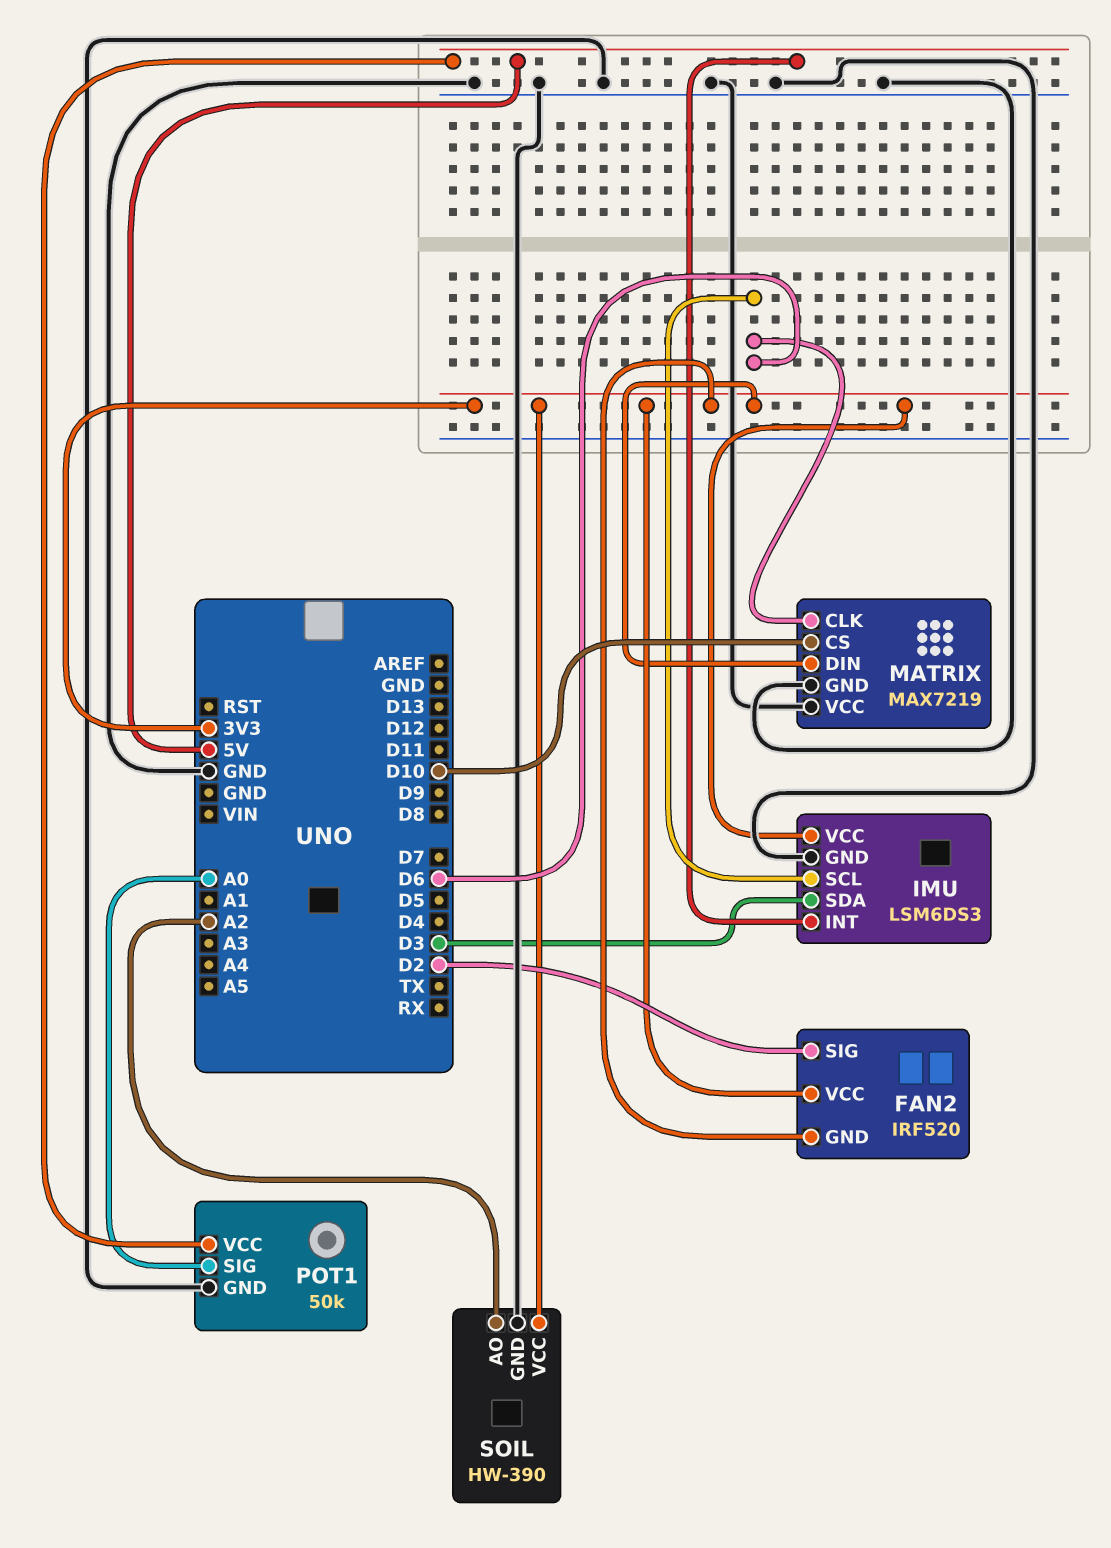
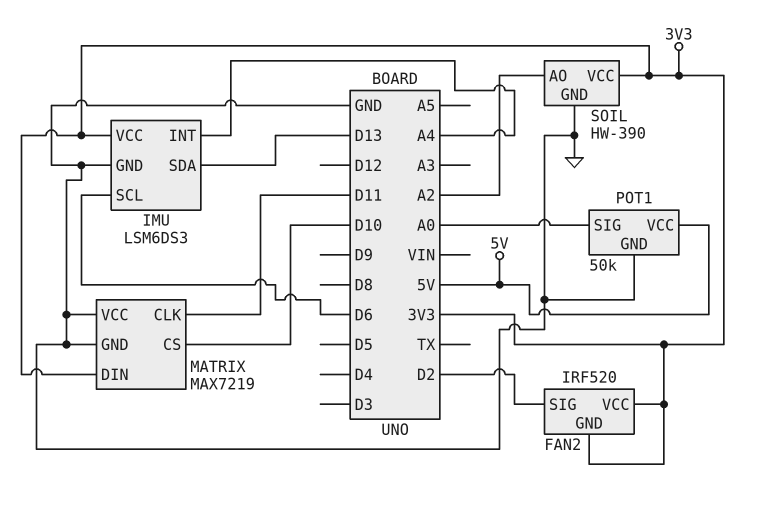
IMU pin INT: 5V -> A4
IMU pin SDA: D3 -> D13
MATRIX pin CLK: D6 -> D11

